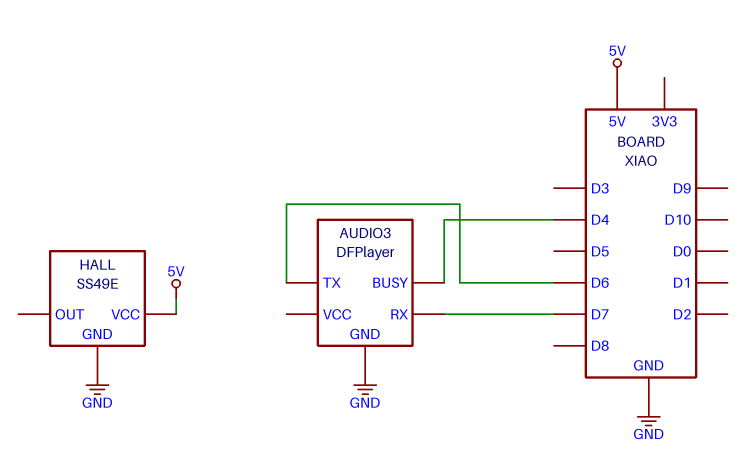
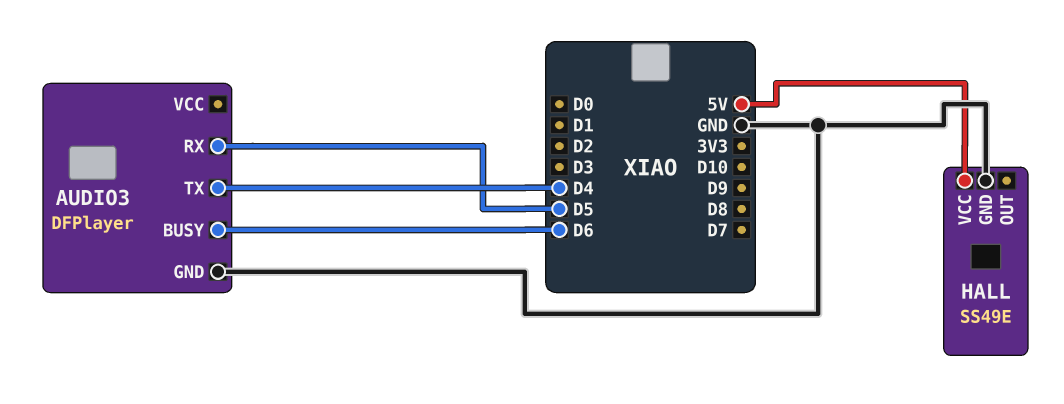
AUDIO3 pin BUSY: D4 -> D6
AUDIO3 pin RX: D7 -> D5
AUDIO3 pin TX: D6 -> D4

